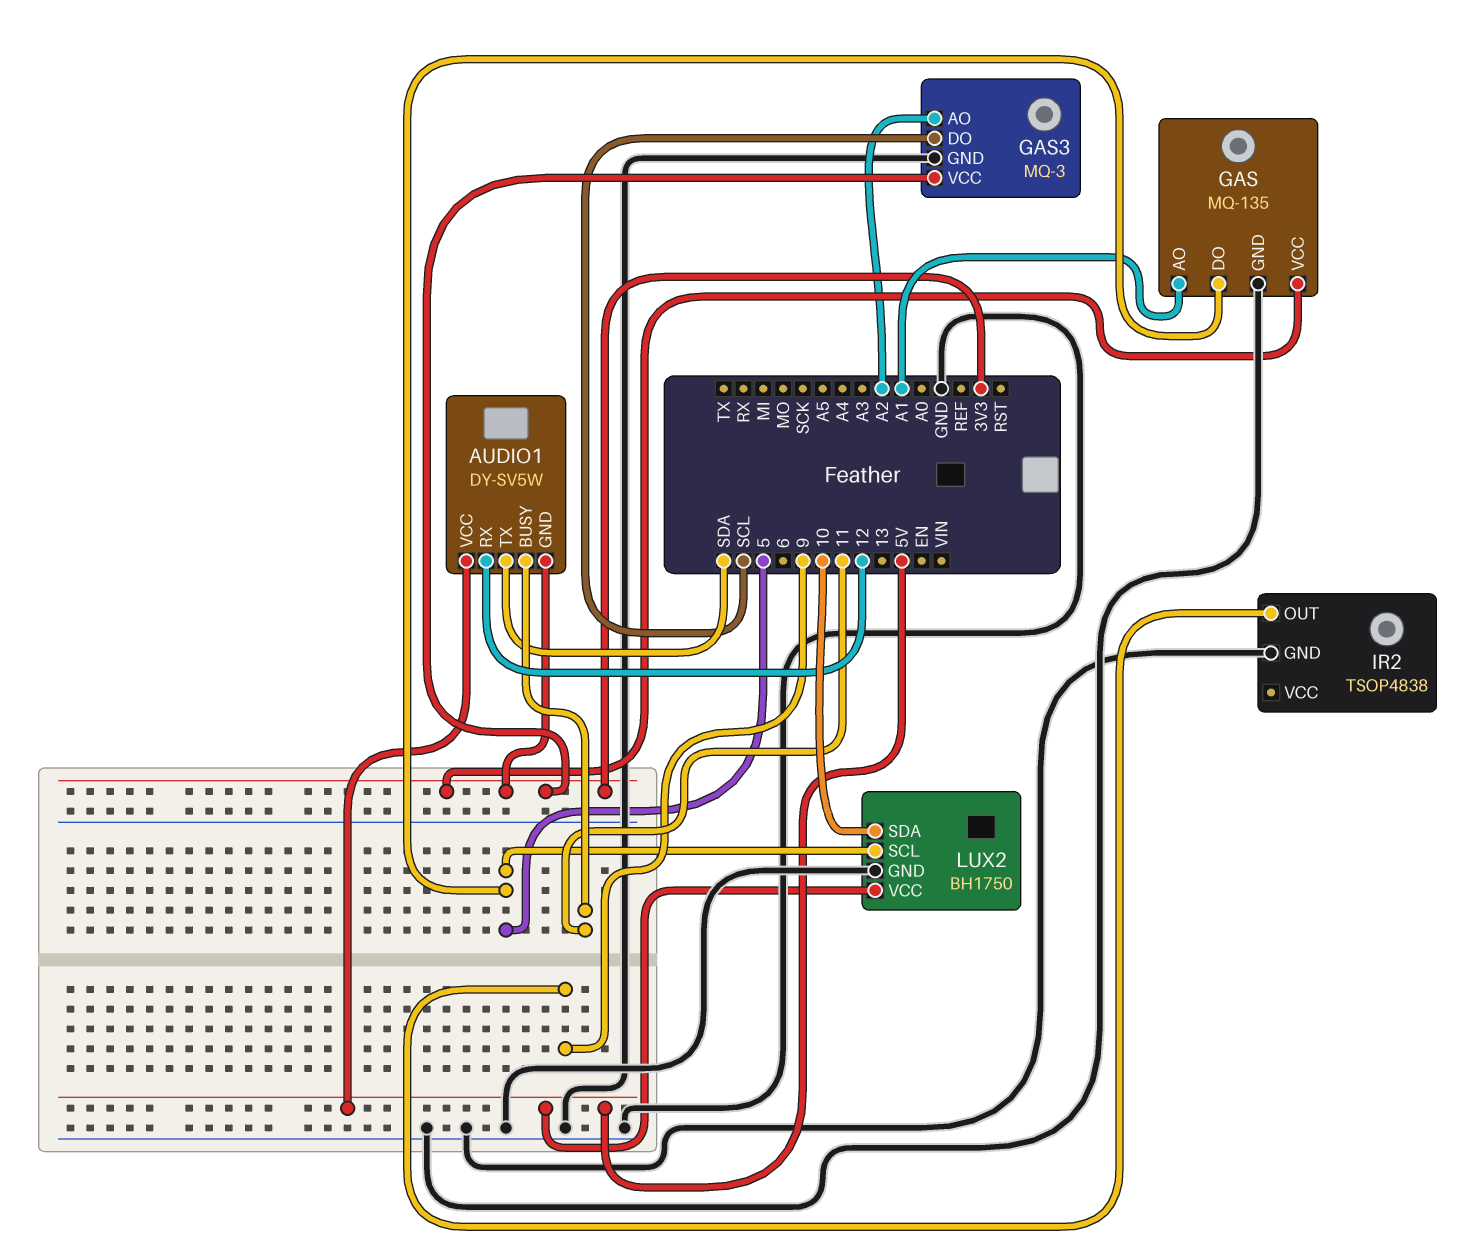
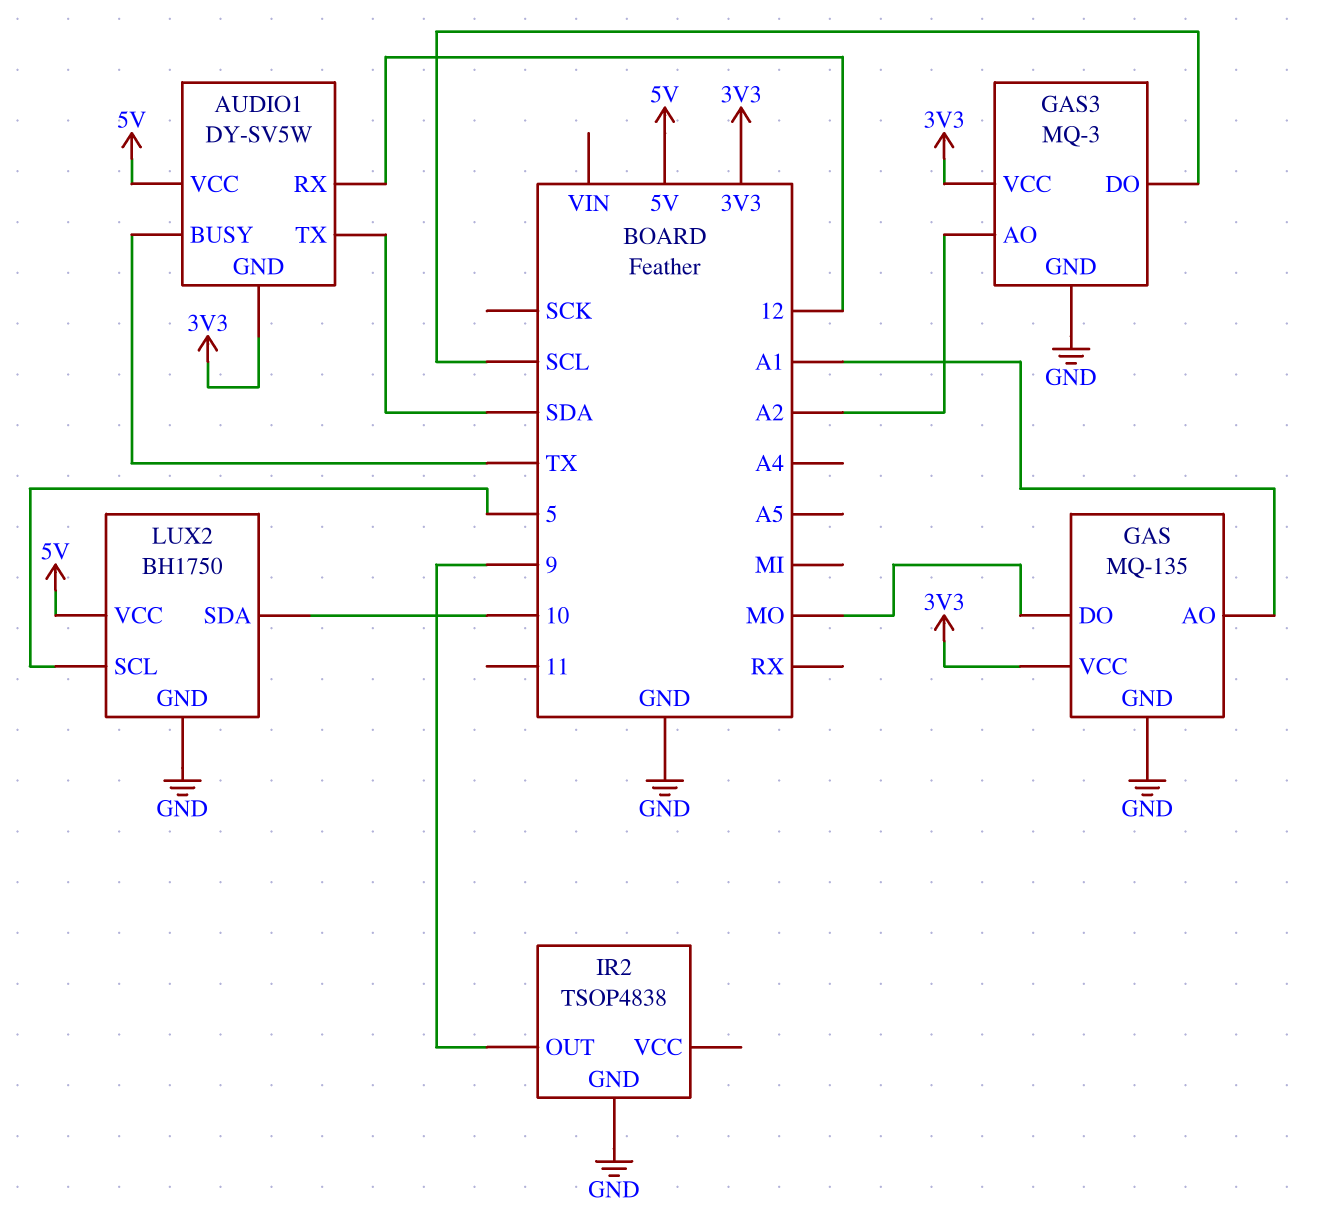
AUDIO1 pin BUSY: 11 -> TX
GAS pin DO: 5 -> MO

